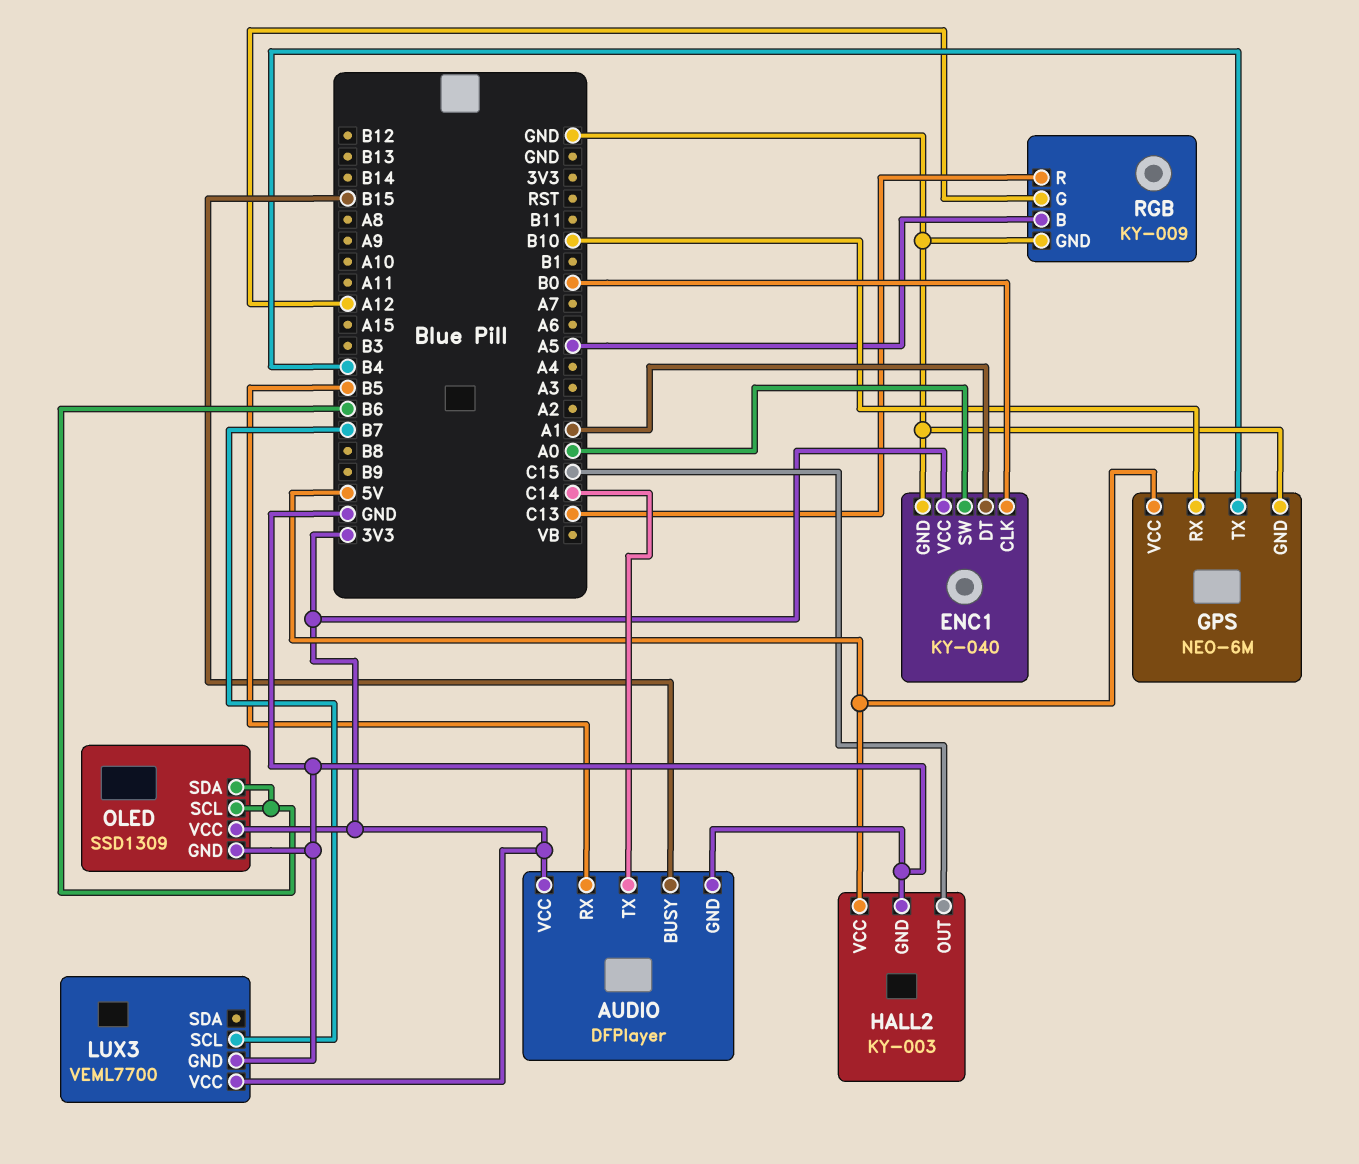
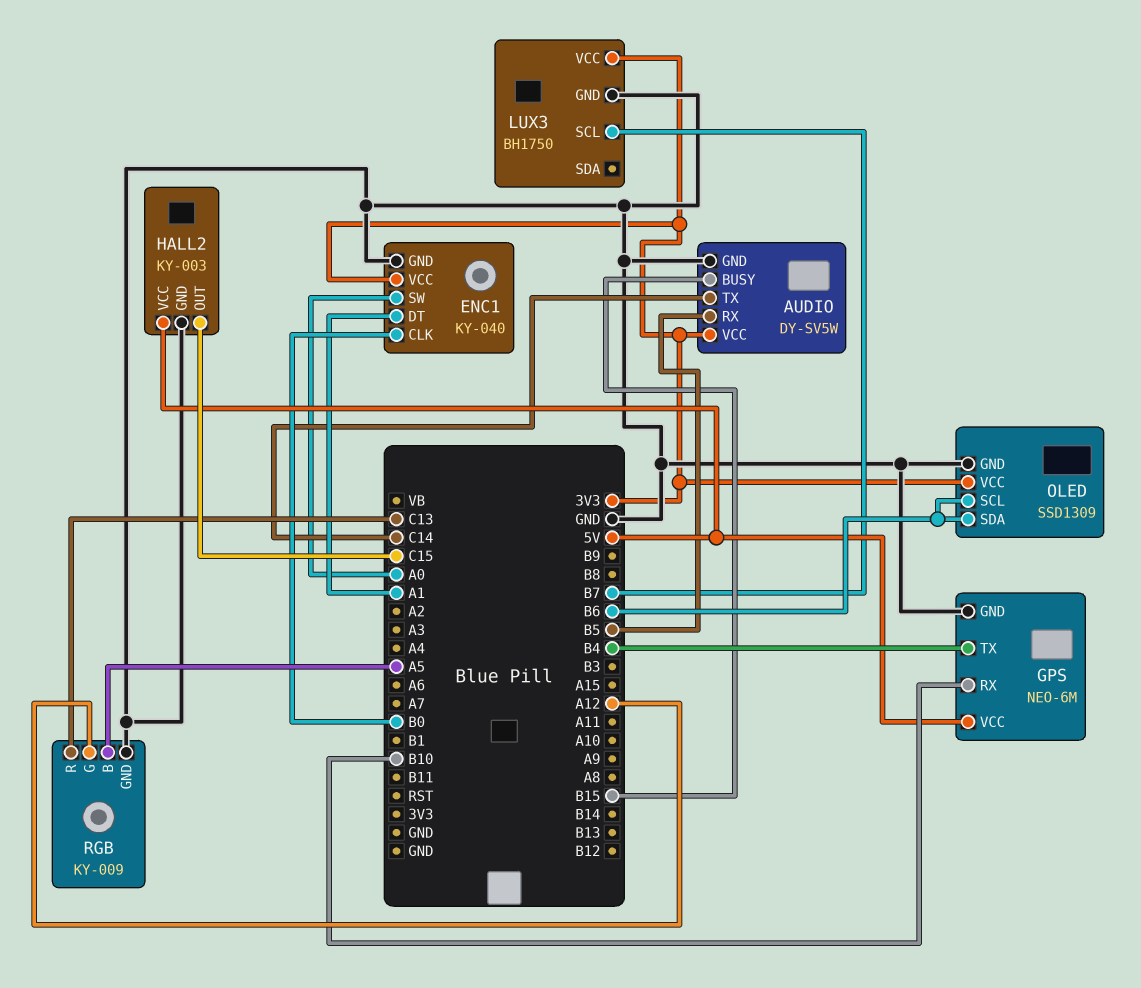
AUDIO: DFPlayer -> DY-SV5W
LUX3: VEML7700 -> BH1750

